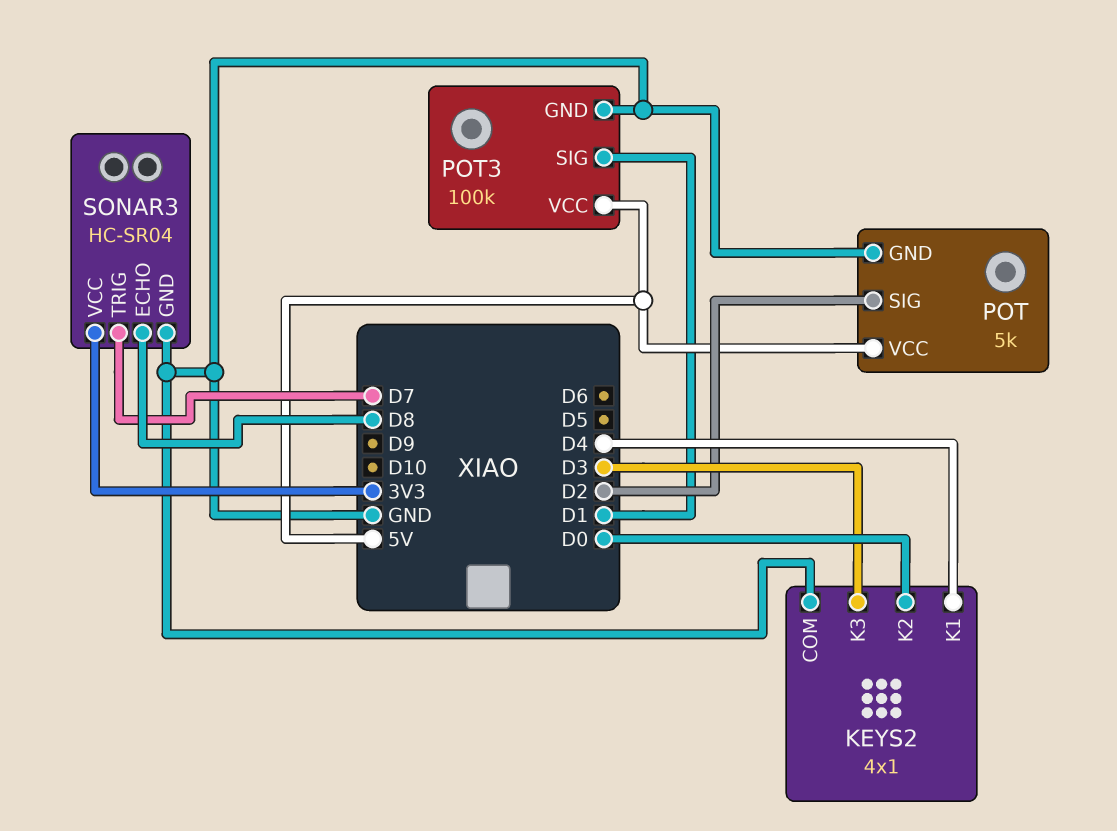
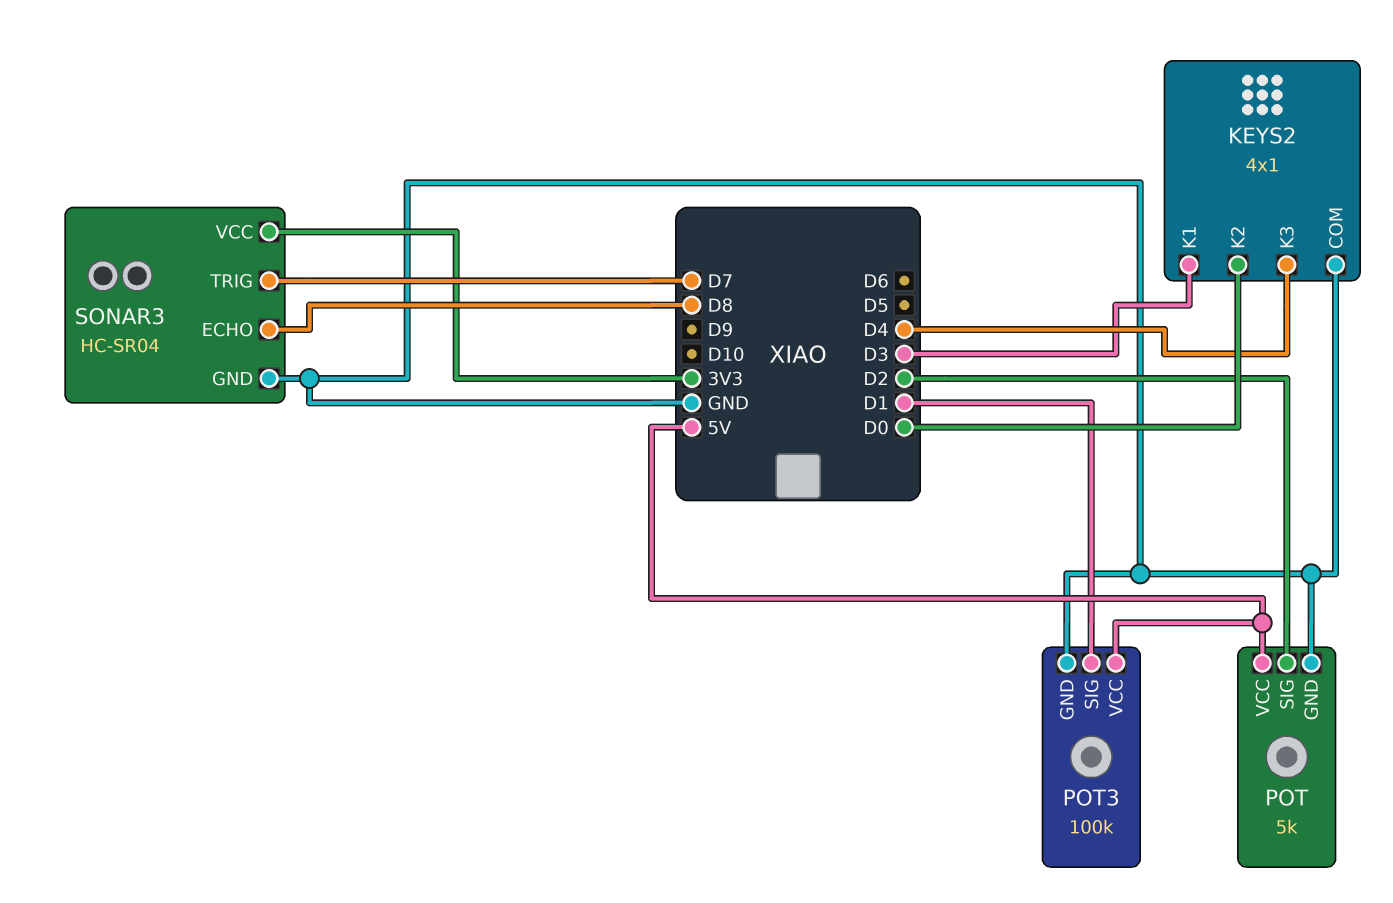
KEYS2 pin K1: D4 -> D3
KEYS2 pin K3: D3 -> D4

